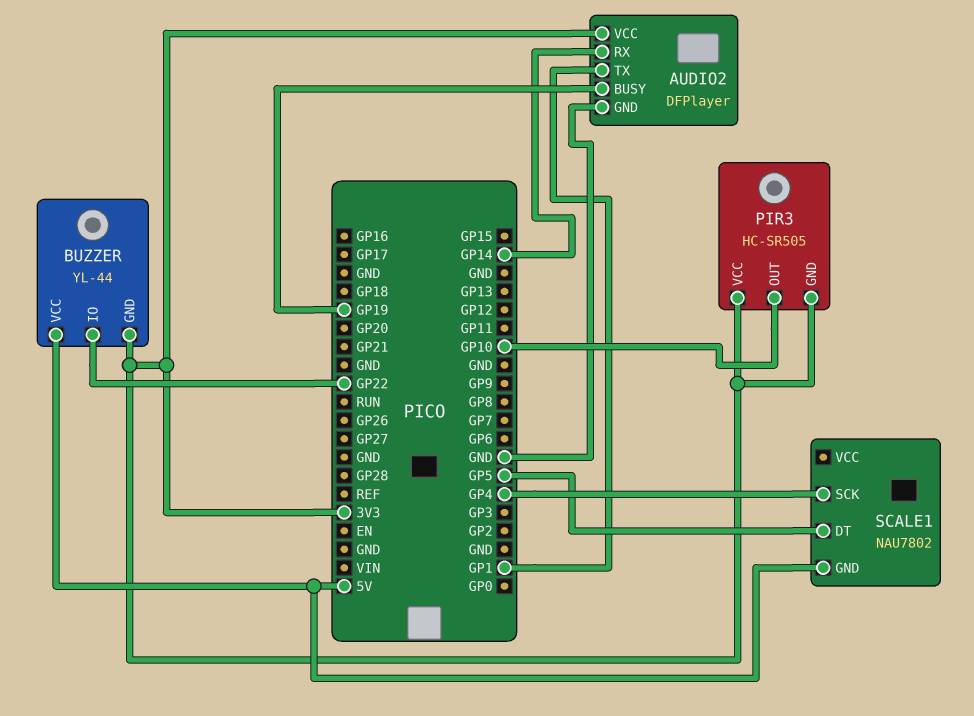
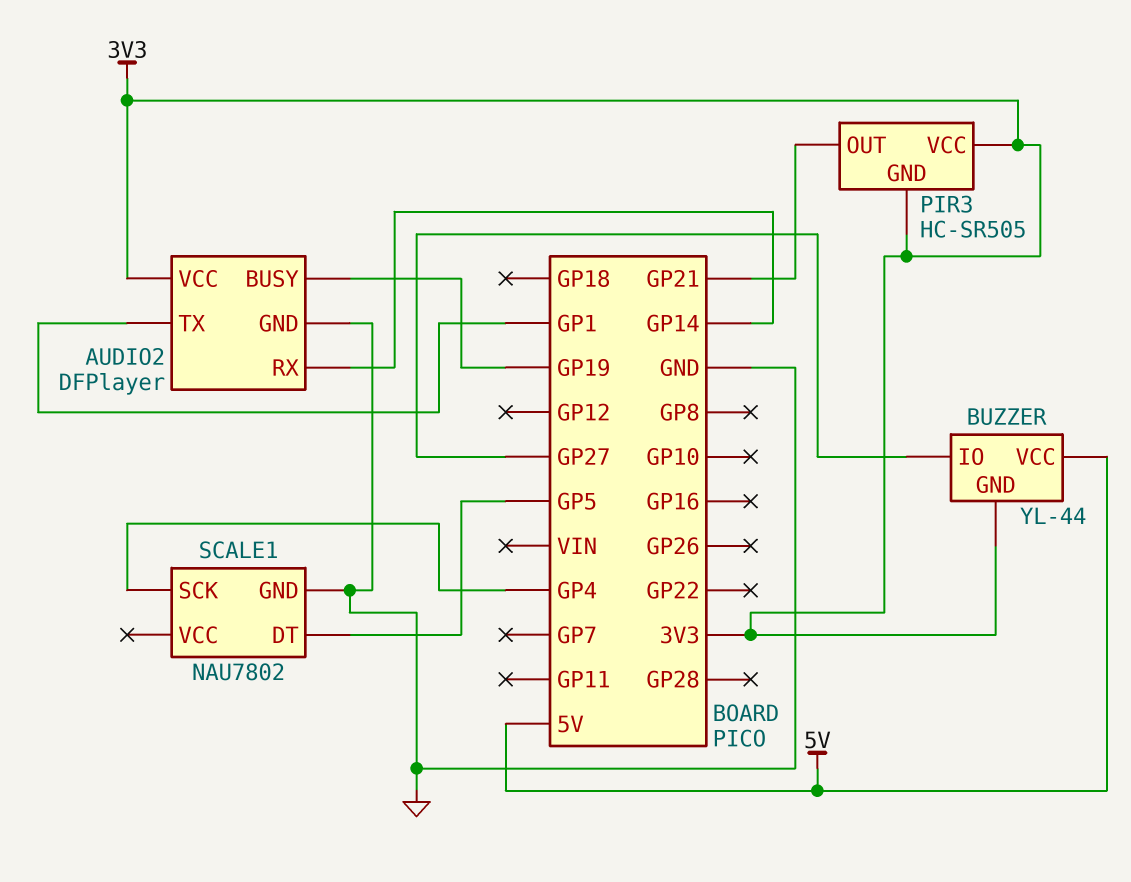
BUZZER pin IO: GP22 -> GP27
PIR3 pin OUT: GP10 -> GP21
SCALE1 pin GND: 5V -> GND

